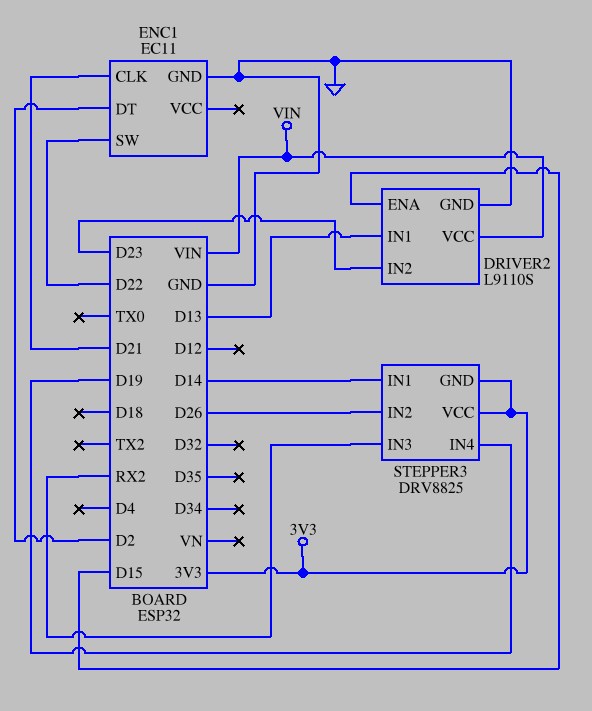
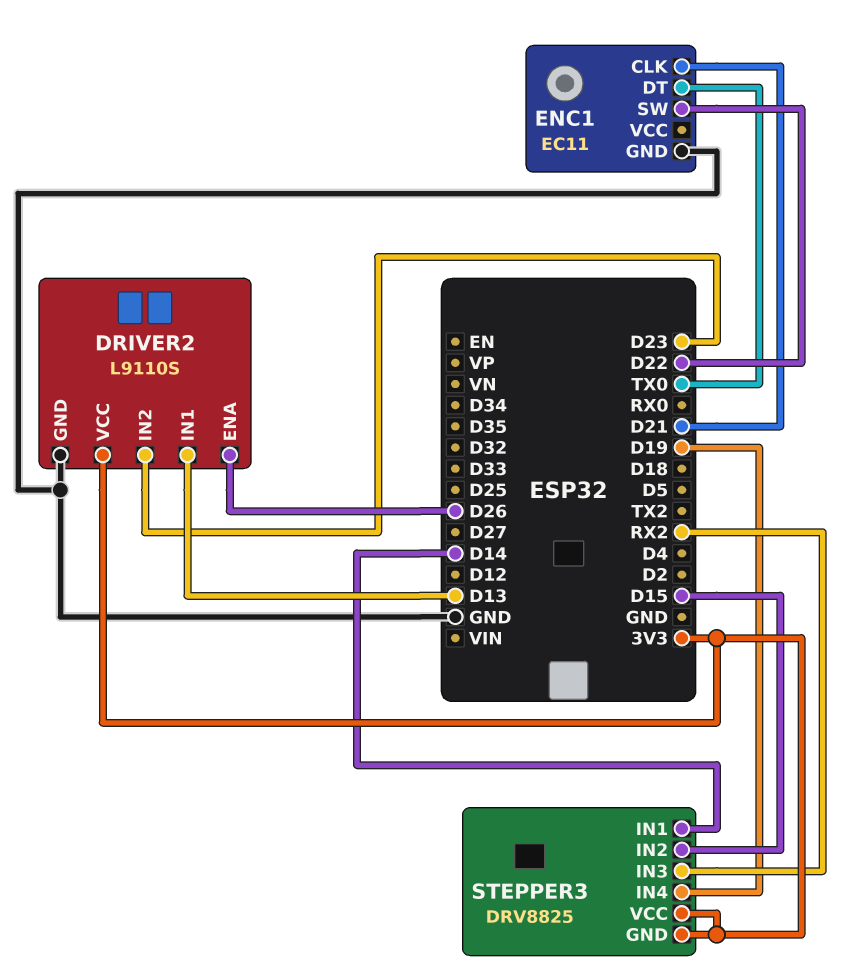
DRIVER2 pin ENA: D15 -> D26
DRIVER2 pin VCC: VIN -> 3V3
ENC1 pin DT: D2 -> TX0
STEPPER3 pin IN2: D26 -> D15

